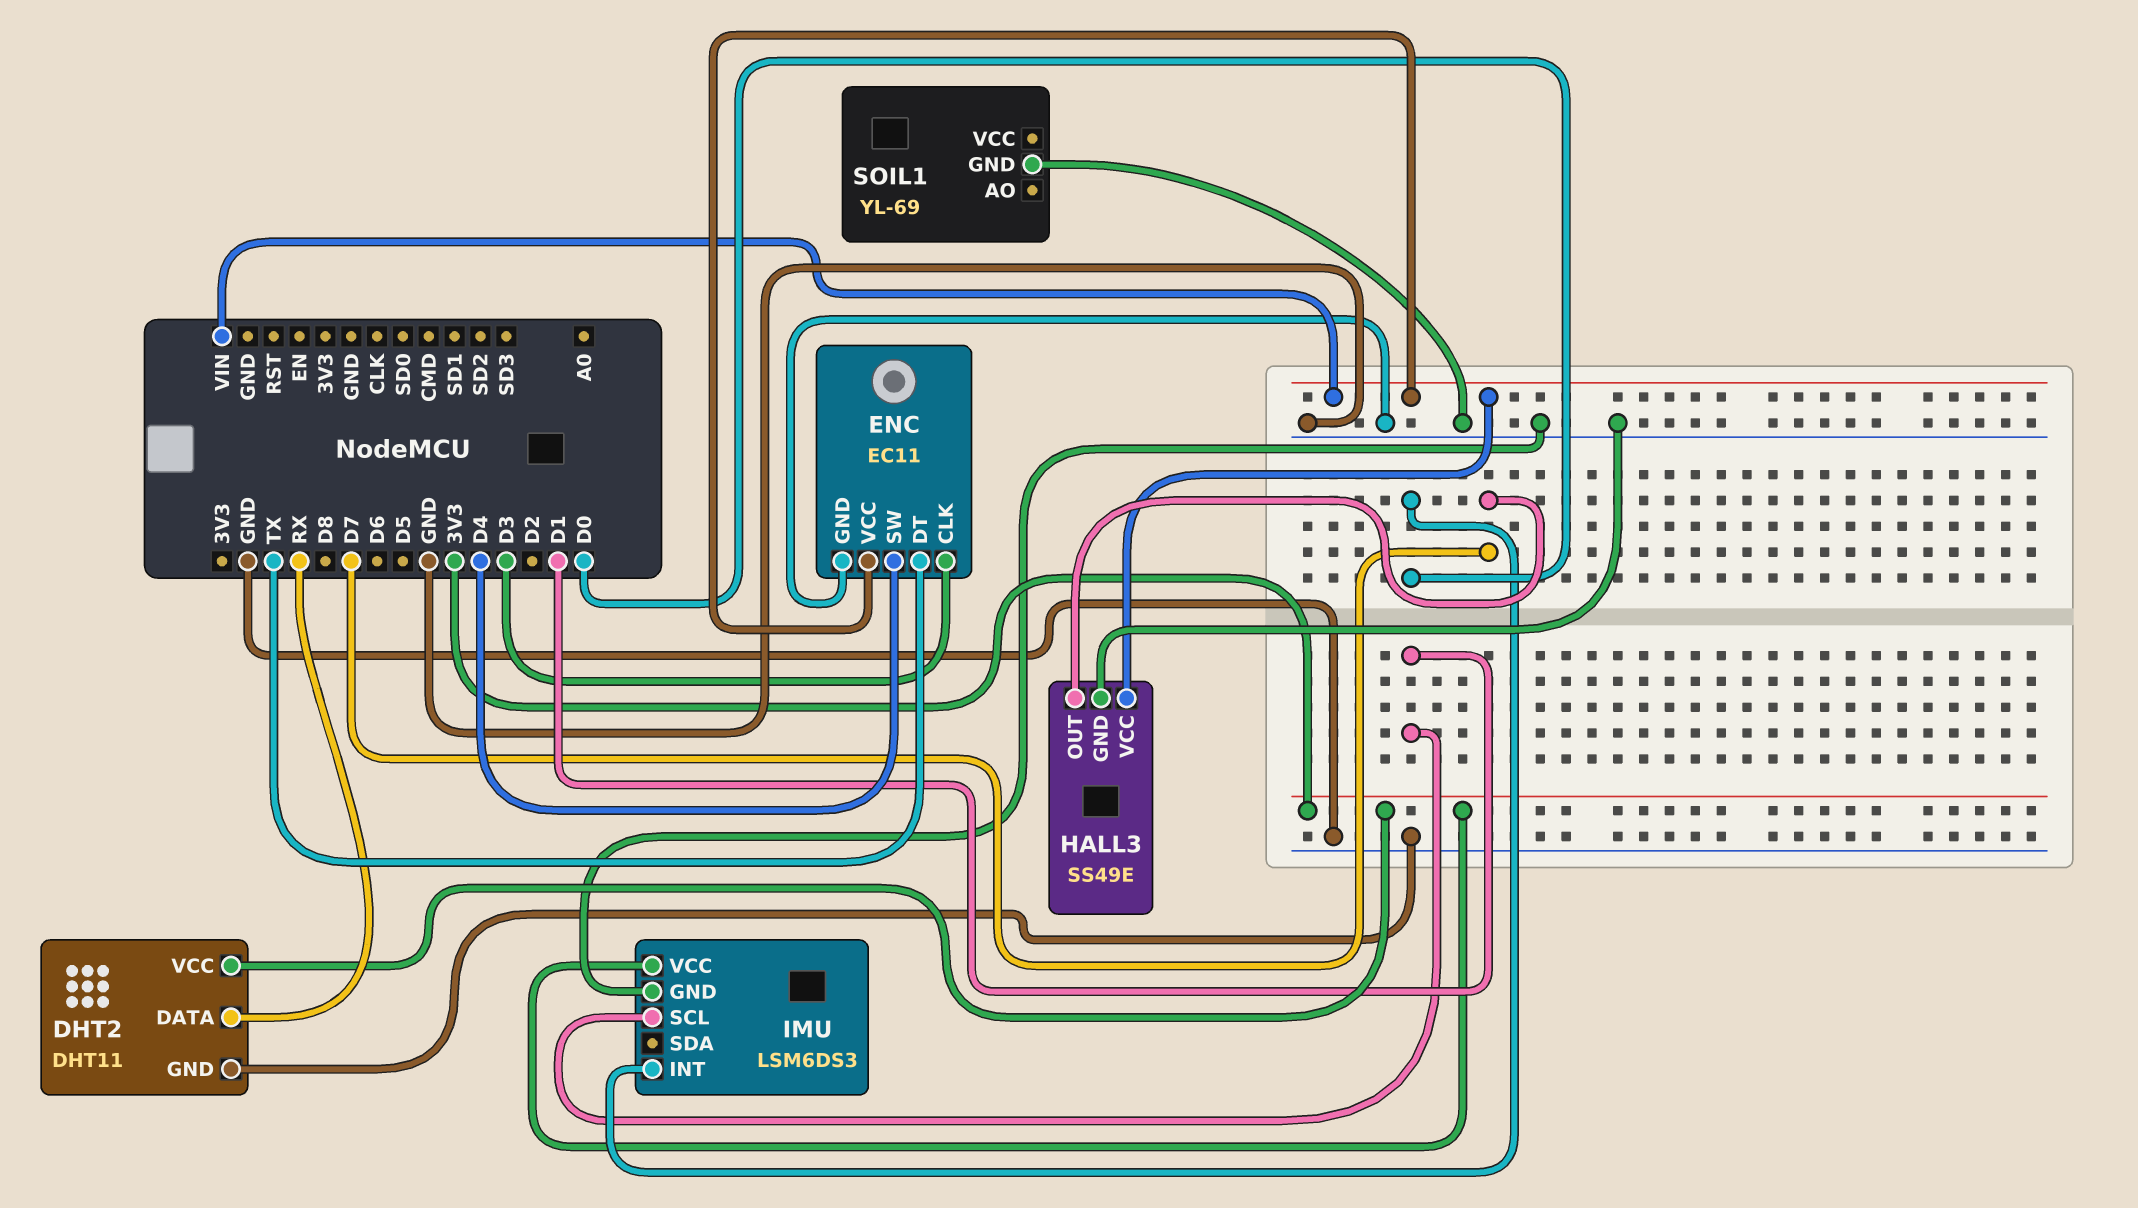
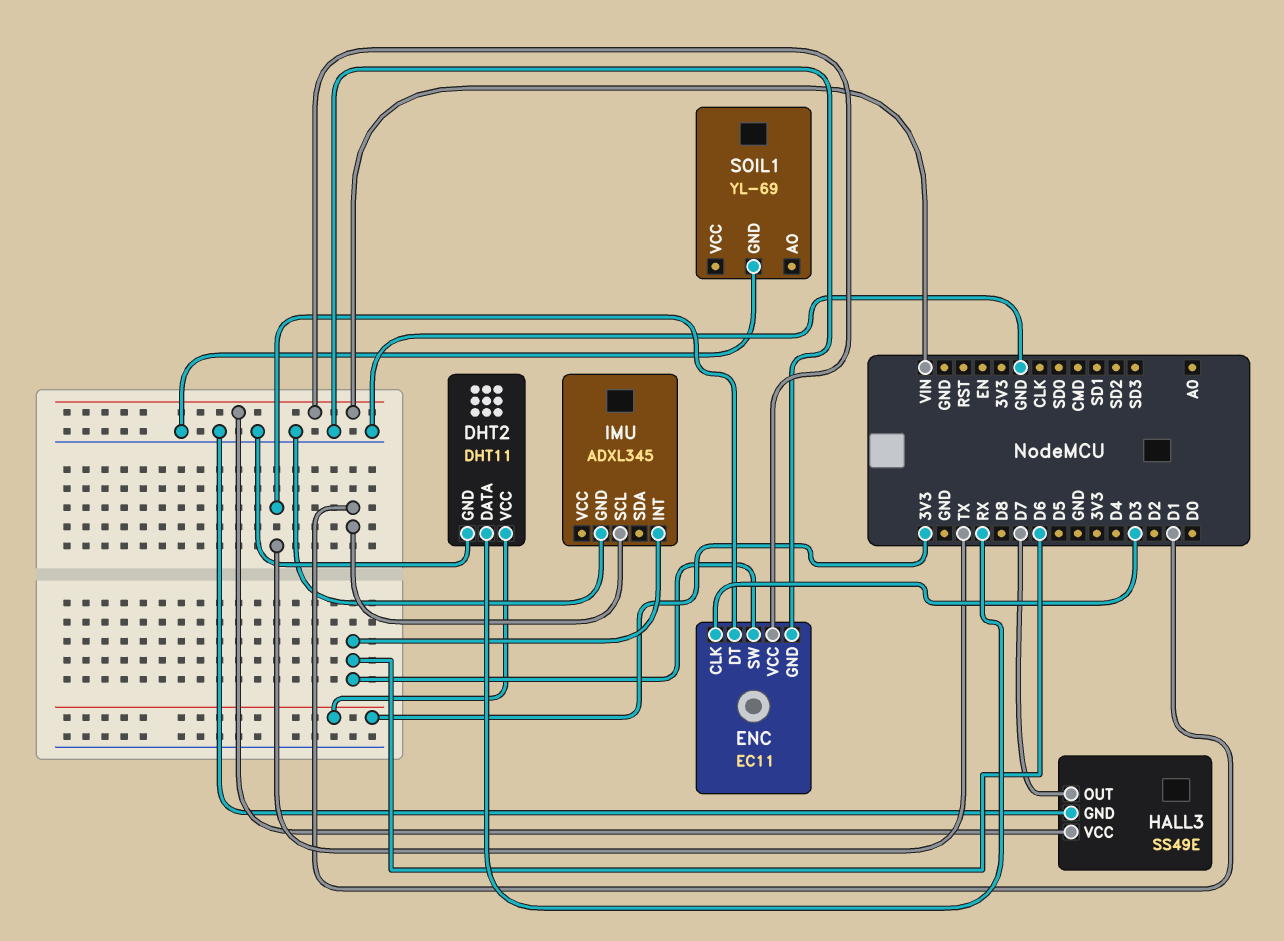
ENC pin SW: D4 -> D6
IMU: LSM6DS3 -> ADXL345
IMU pin INT: D0 -> D6
IMU pin VCC: 3V3 -> none

